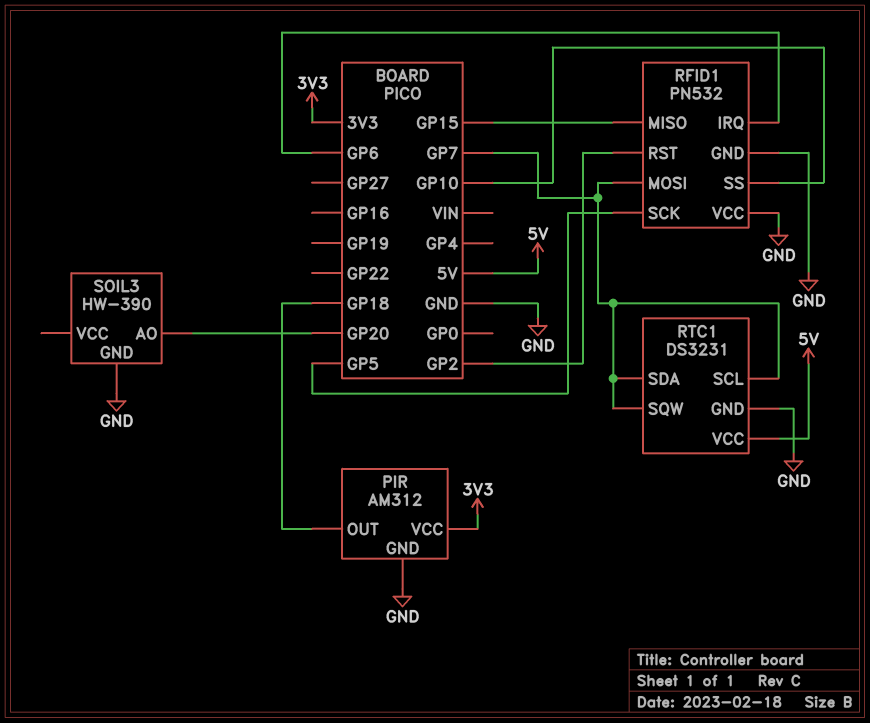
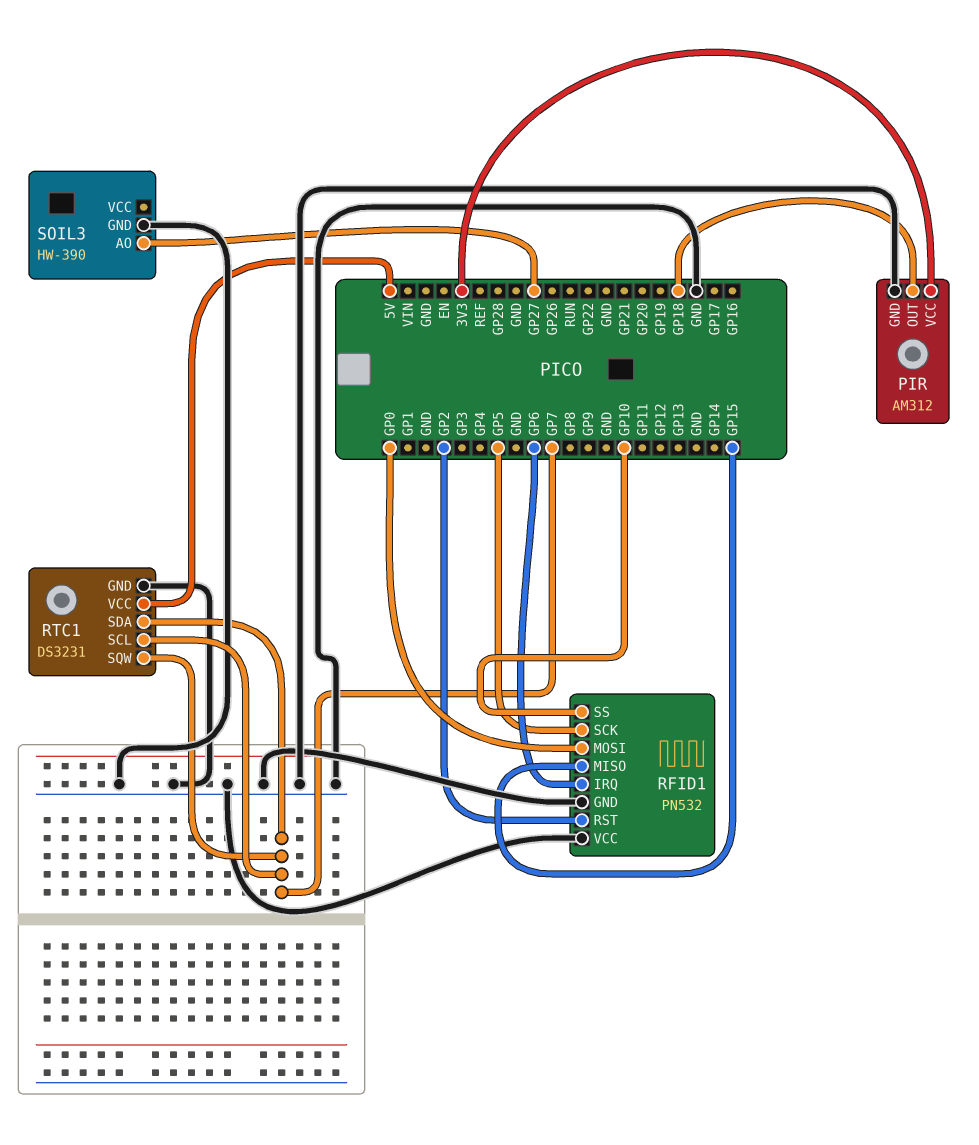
RFID1 pin MOSI: GP7 -> GP0
SOIL3 pin AO: GP20 -> GP27

